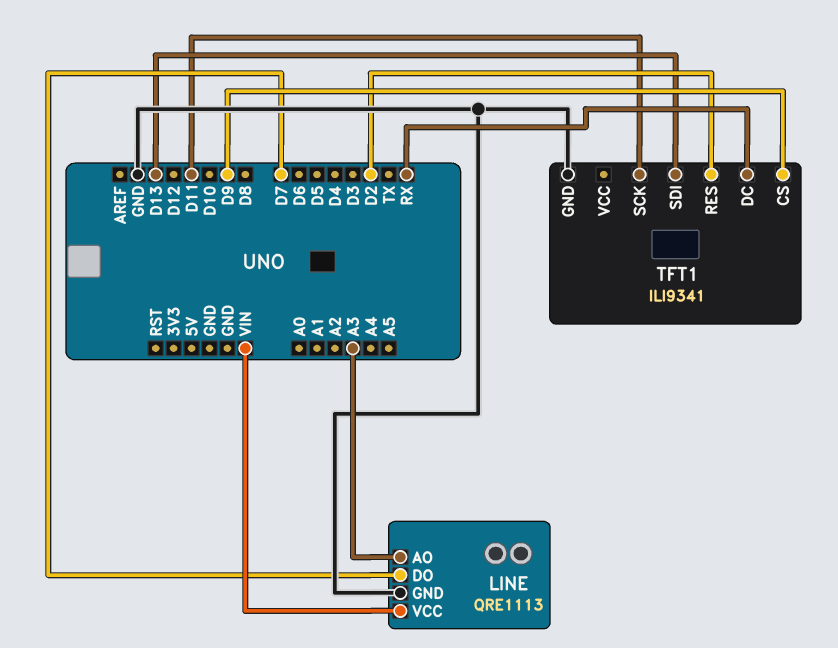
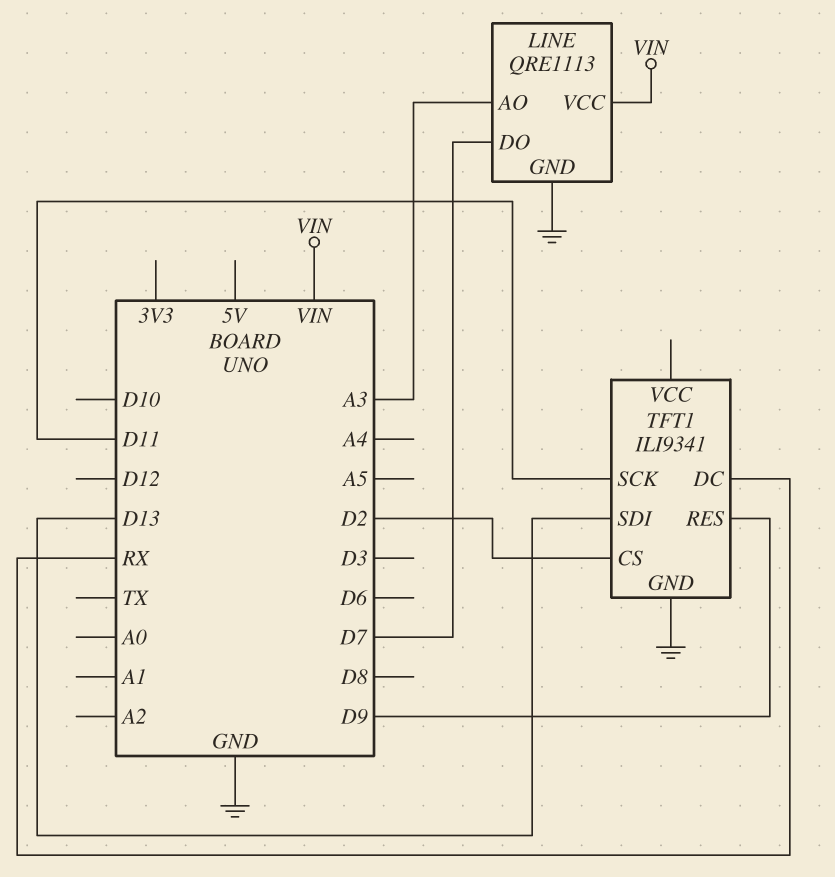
TFT1 pin CS: D9 -> D2
TFT1 pin RES: D2 -> D9

